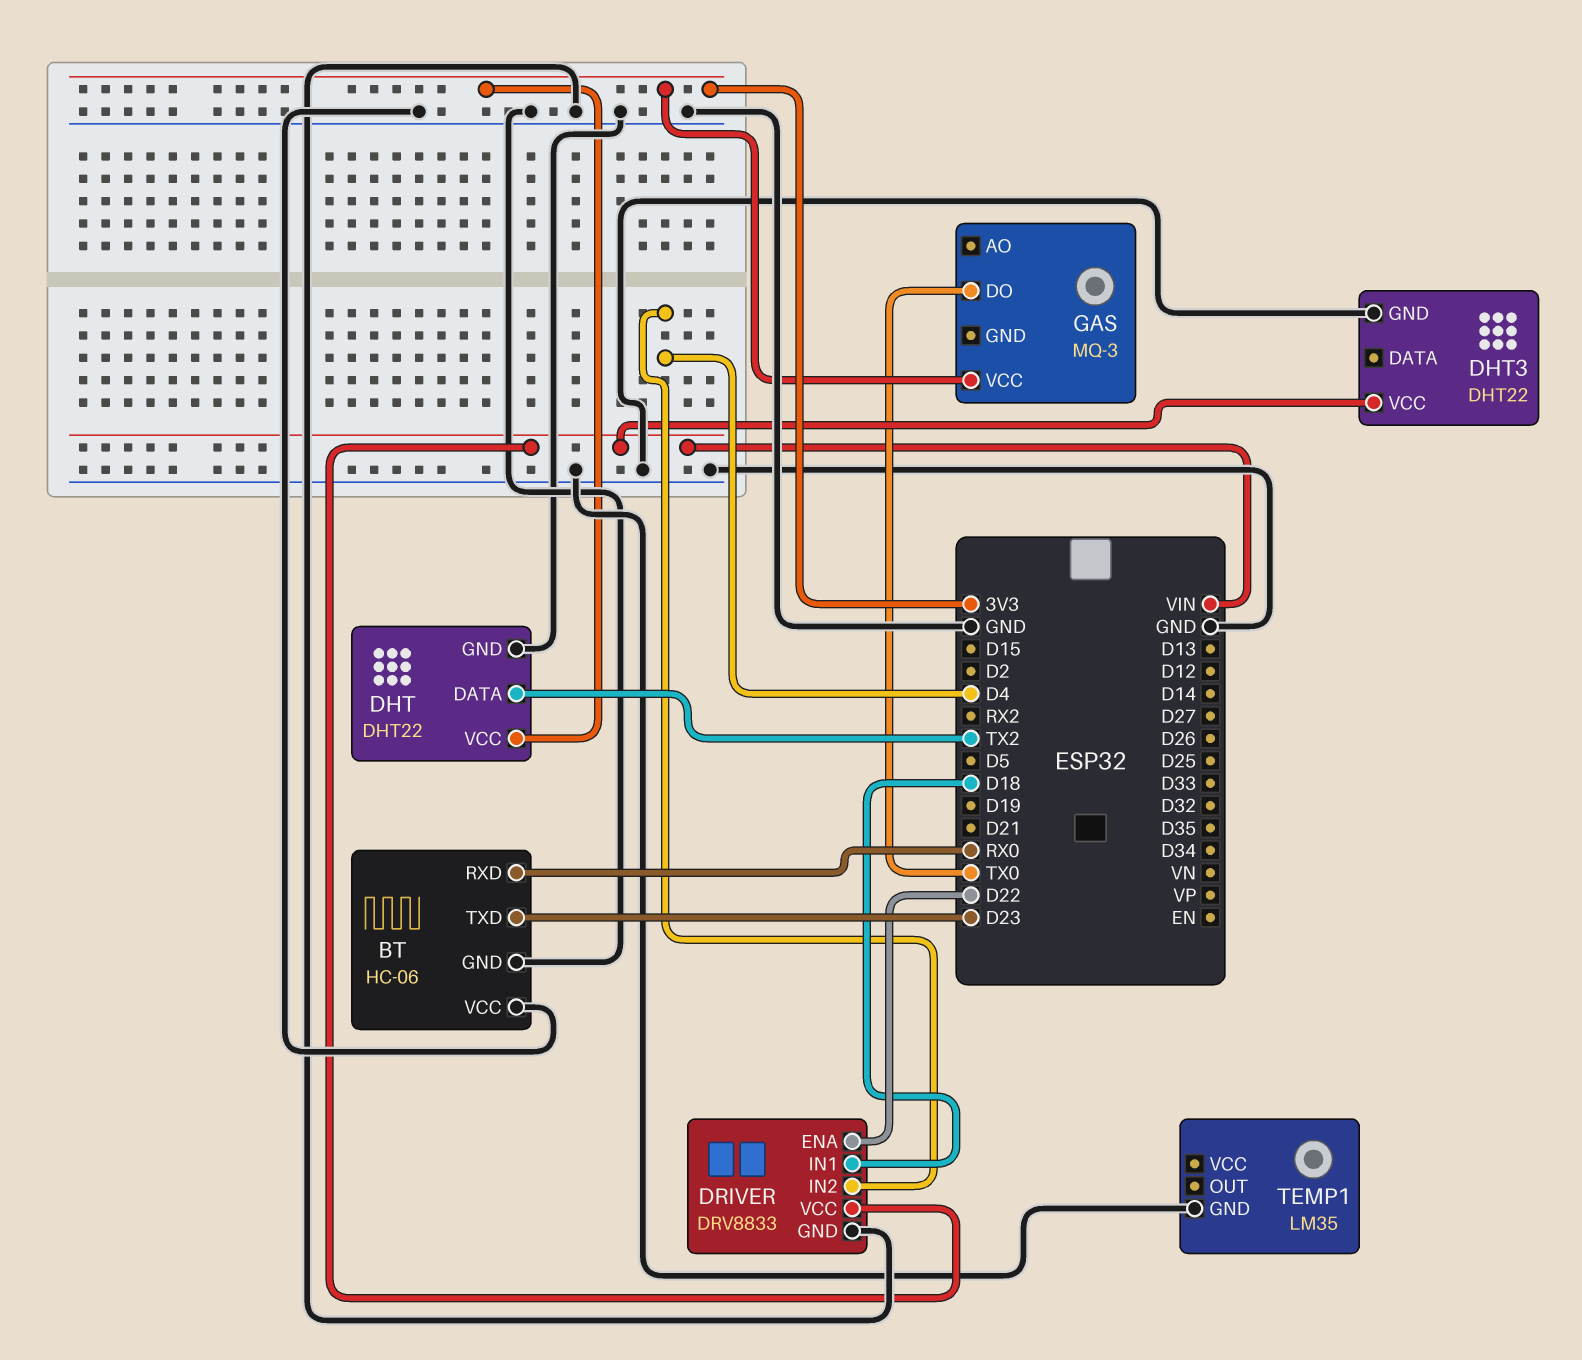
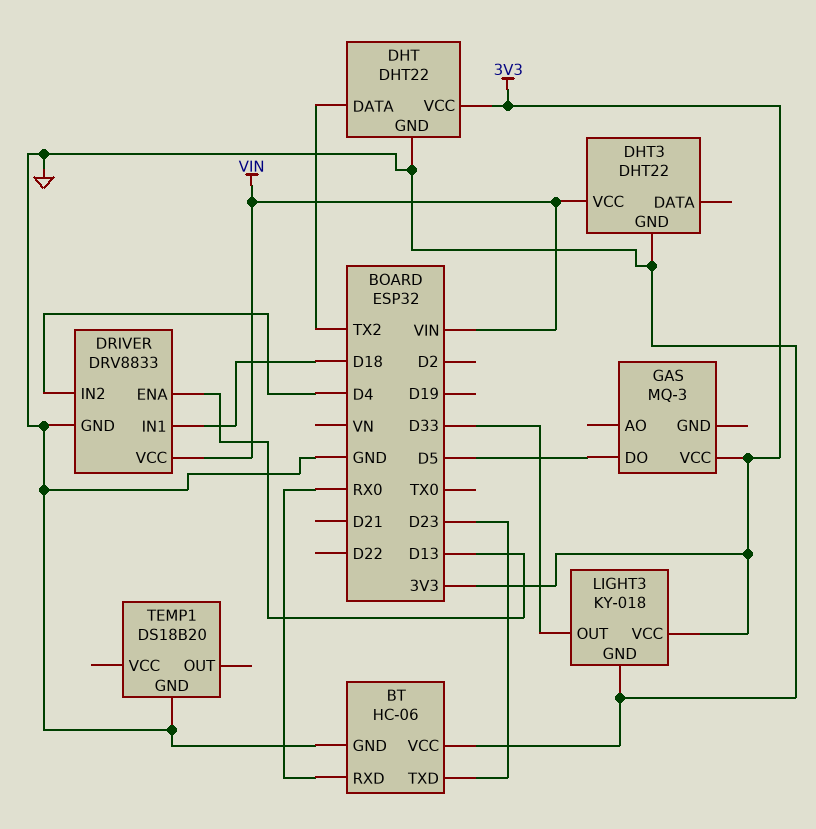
DRIVER pin ENA: D22 -> D13
GAS pin DO: TX0 -> D5
LIGHT3: none -> KY-018
LIGHT3 pin GND: none -> GND
LIGHT3 pin OUT: none -> D33
LIGHT3 pin VCC: none -> 3V3
TEMP1: LM35 -> DS18B20

